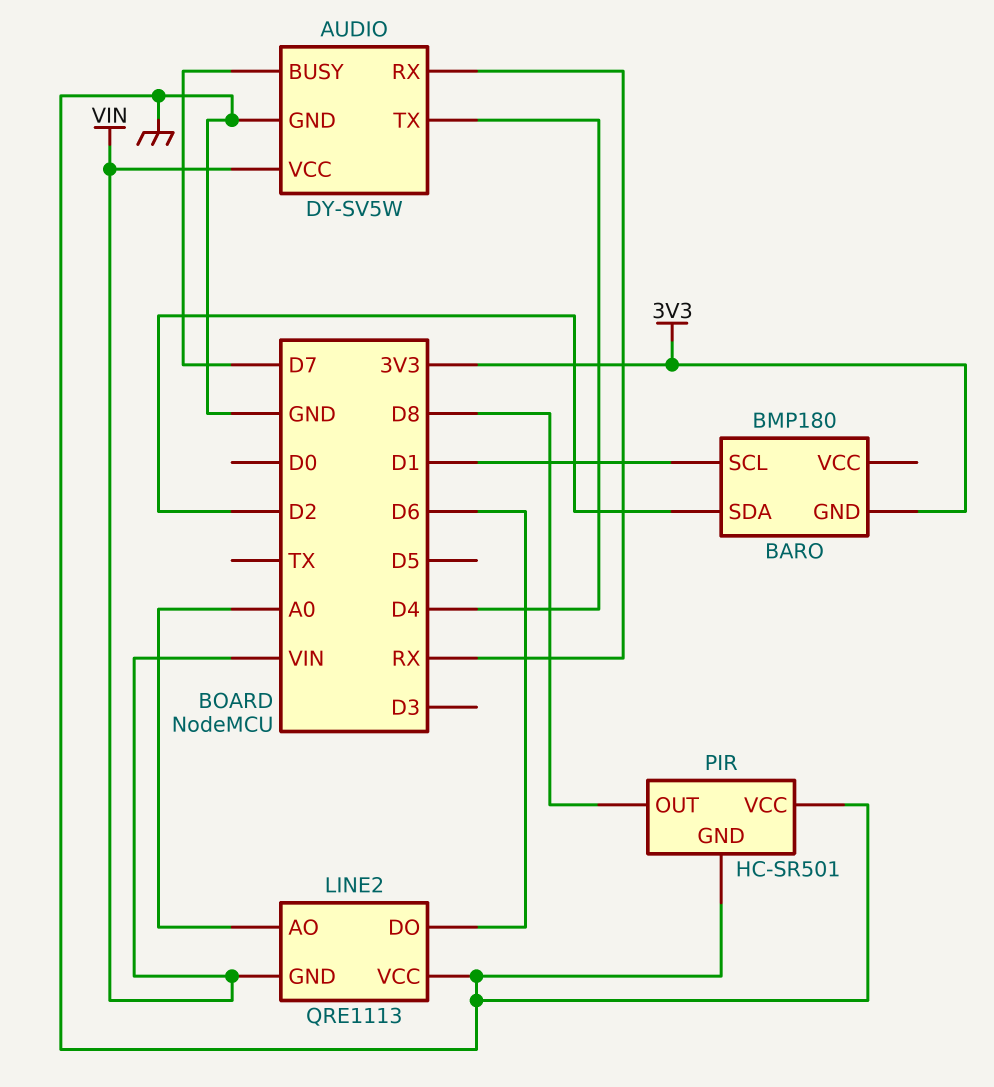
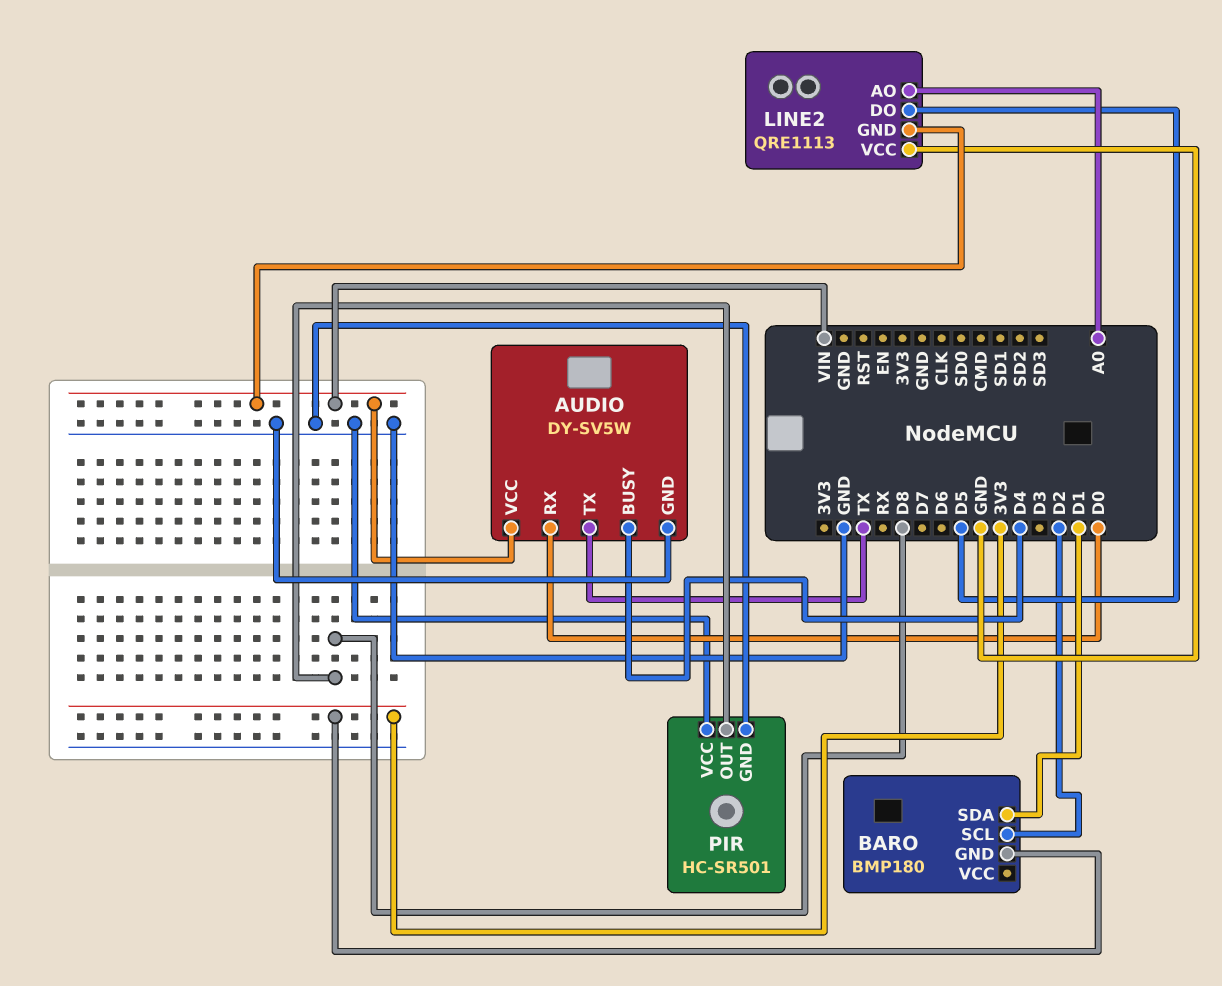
AUDIO pin BUSY: D7 -> D4
AUDIO pin RX: RX -> D0
AUDIO pin TX: D4 -> TX
BARO pin SCL: D1 -> D2
BARO pin SDA: D2 -> D1
LINE2 pin DO: D6 -> D5

